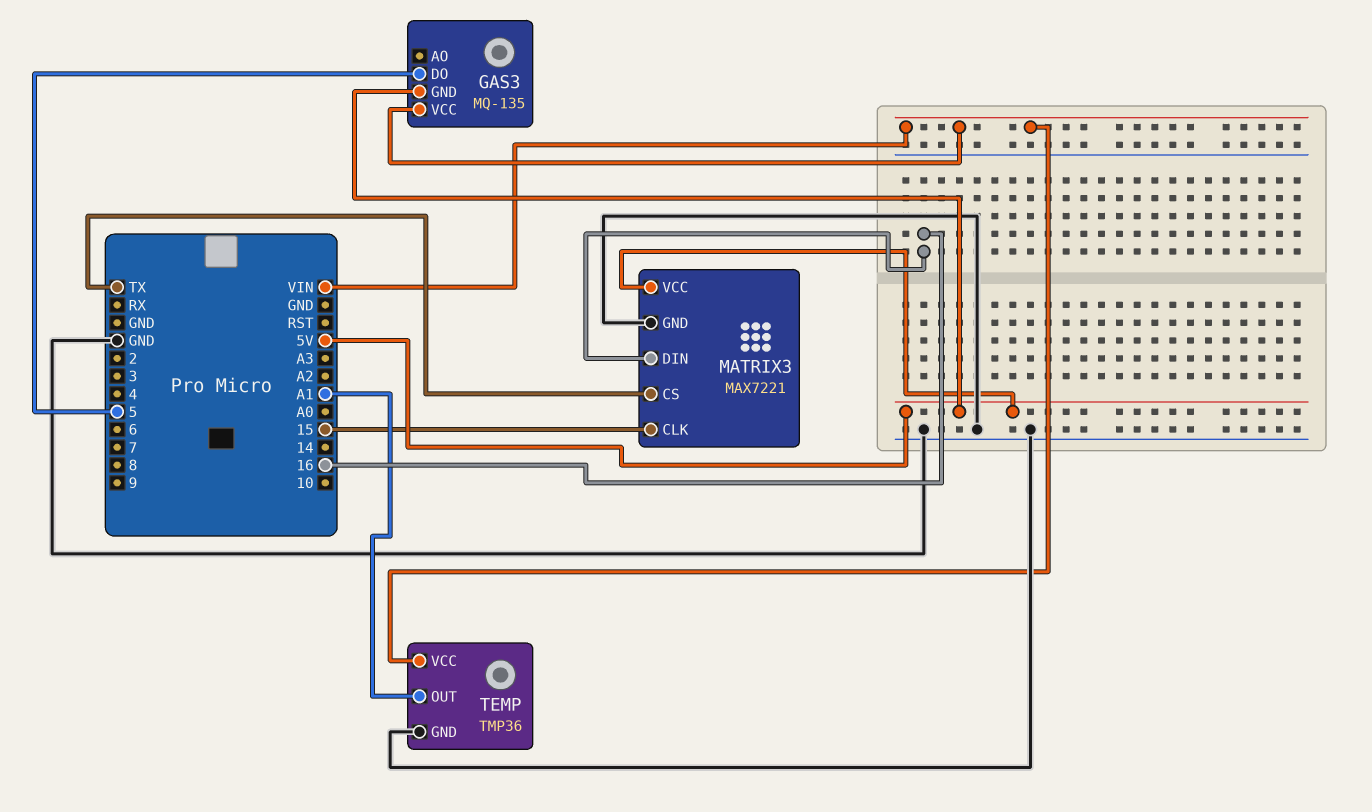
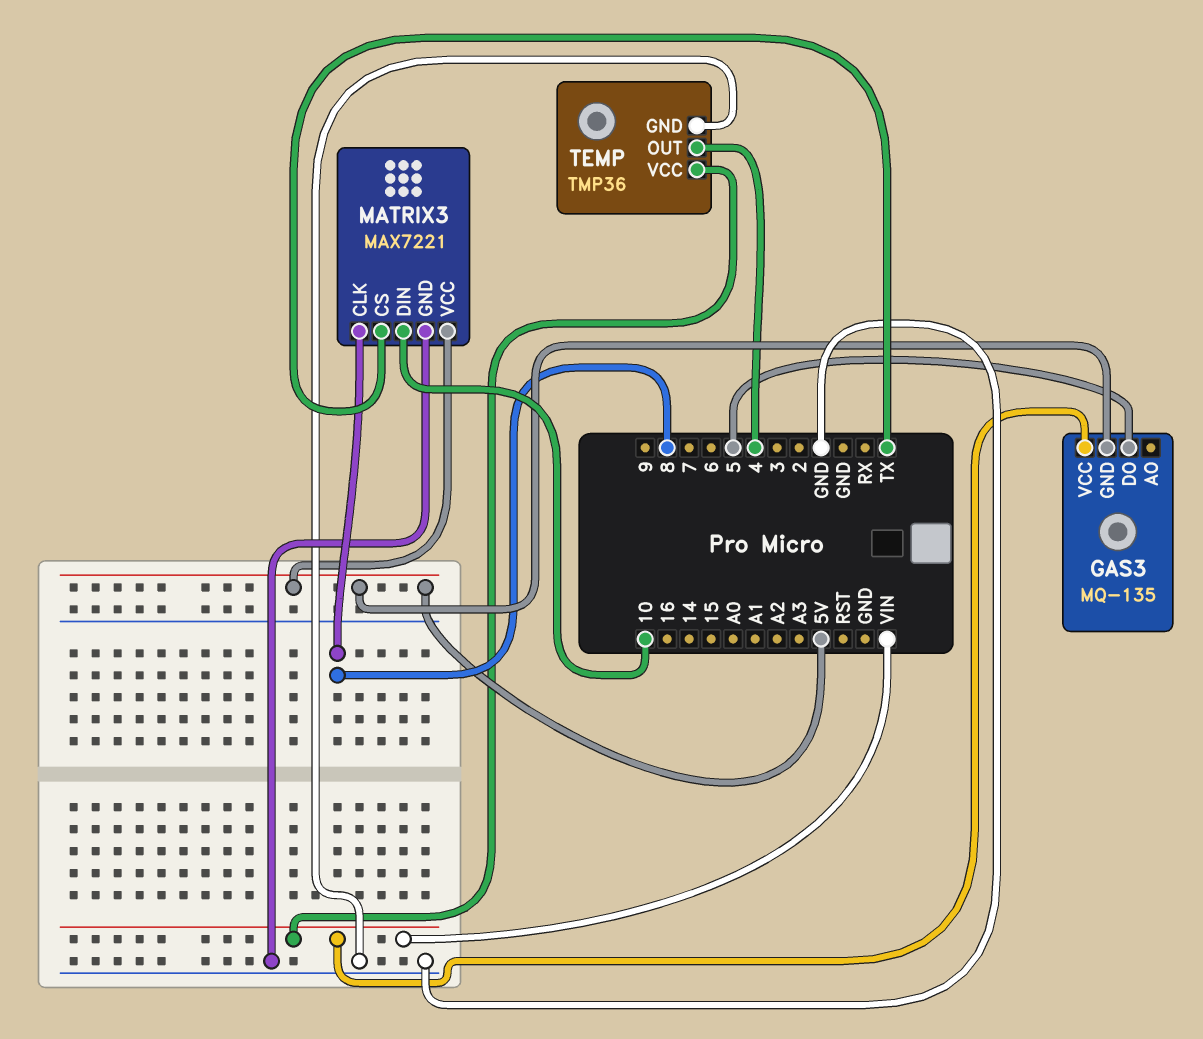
MATRIX3 pin CLK: 15 -> 8
MATRIX3 pin DIN: 16 -> 10
TEMP pin OUT: A1 -> 4

